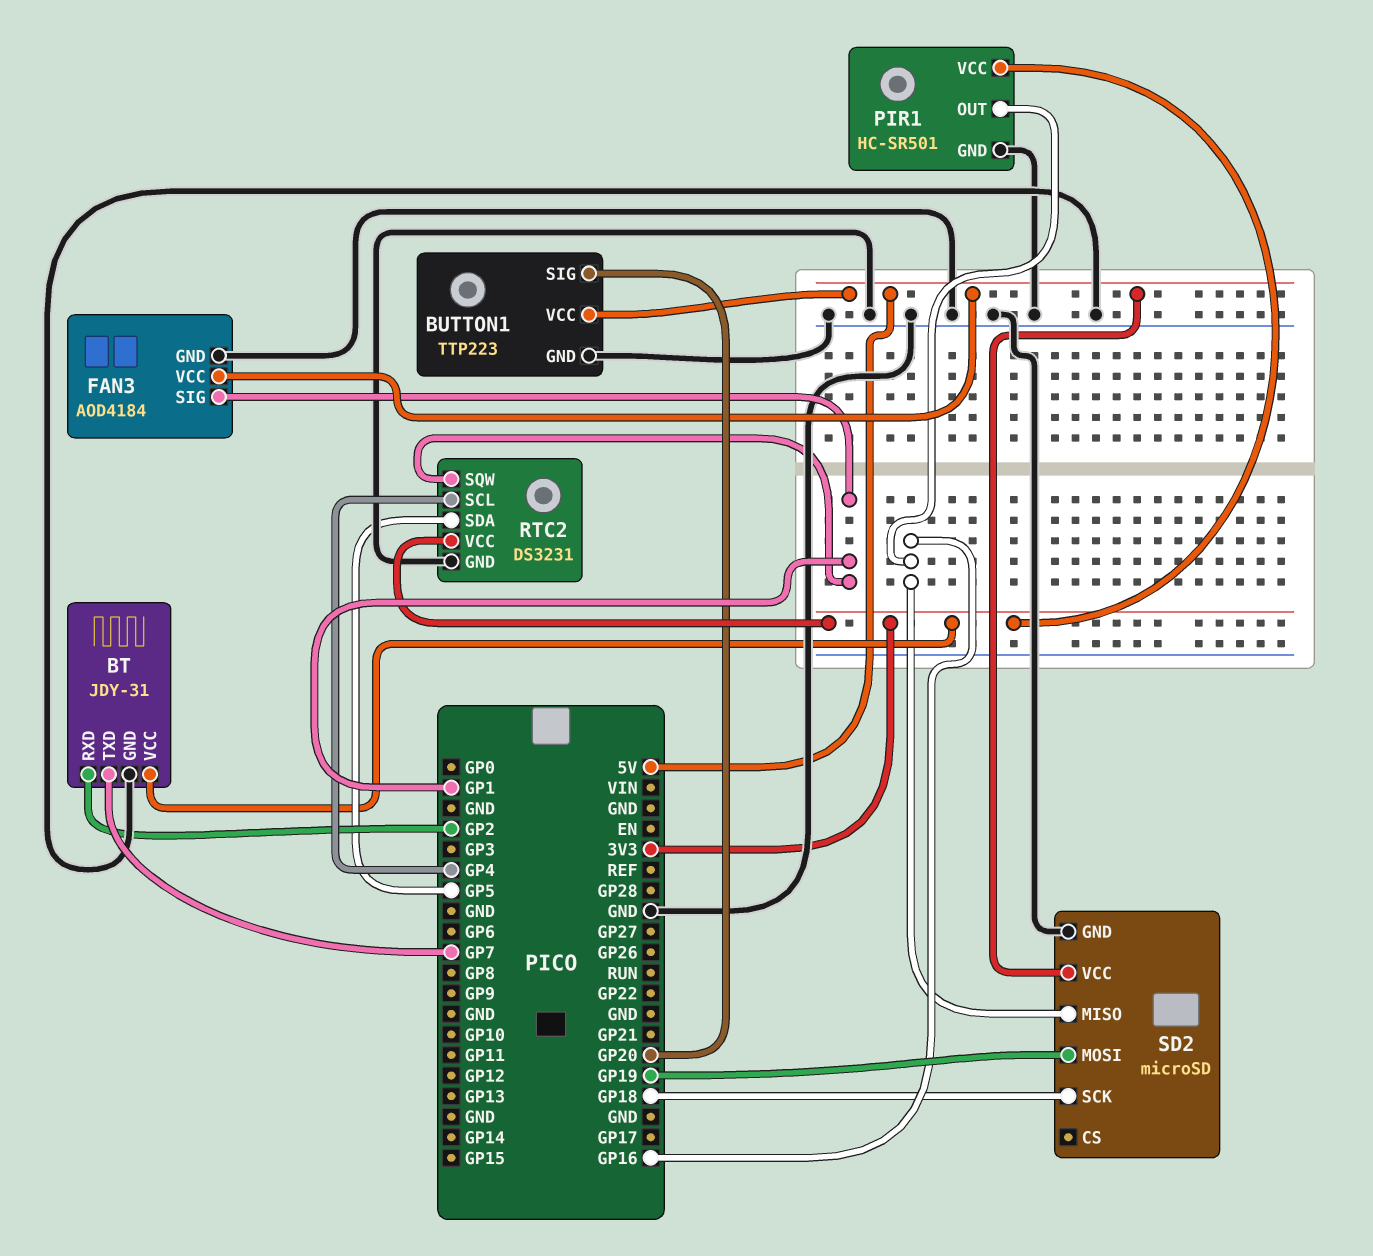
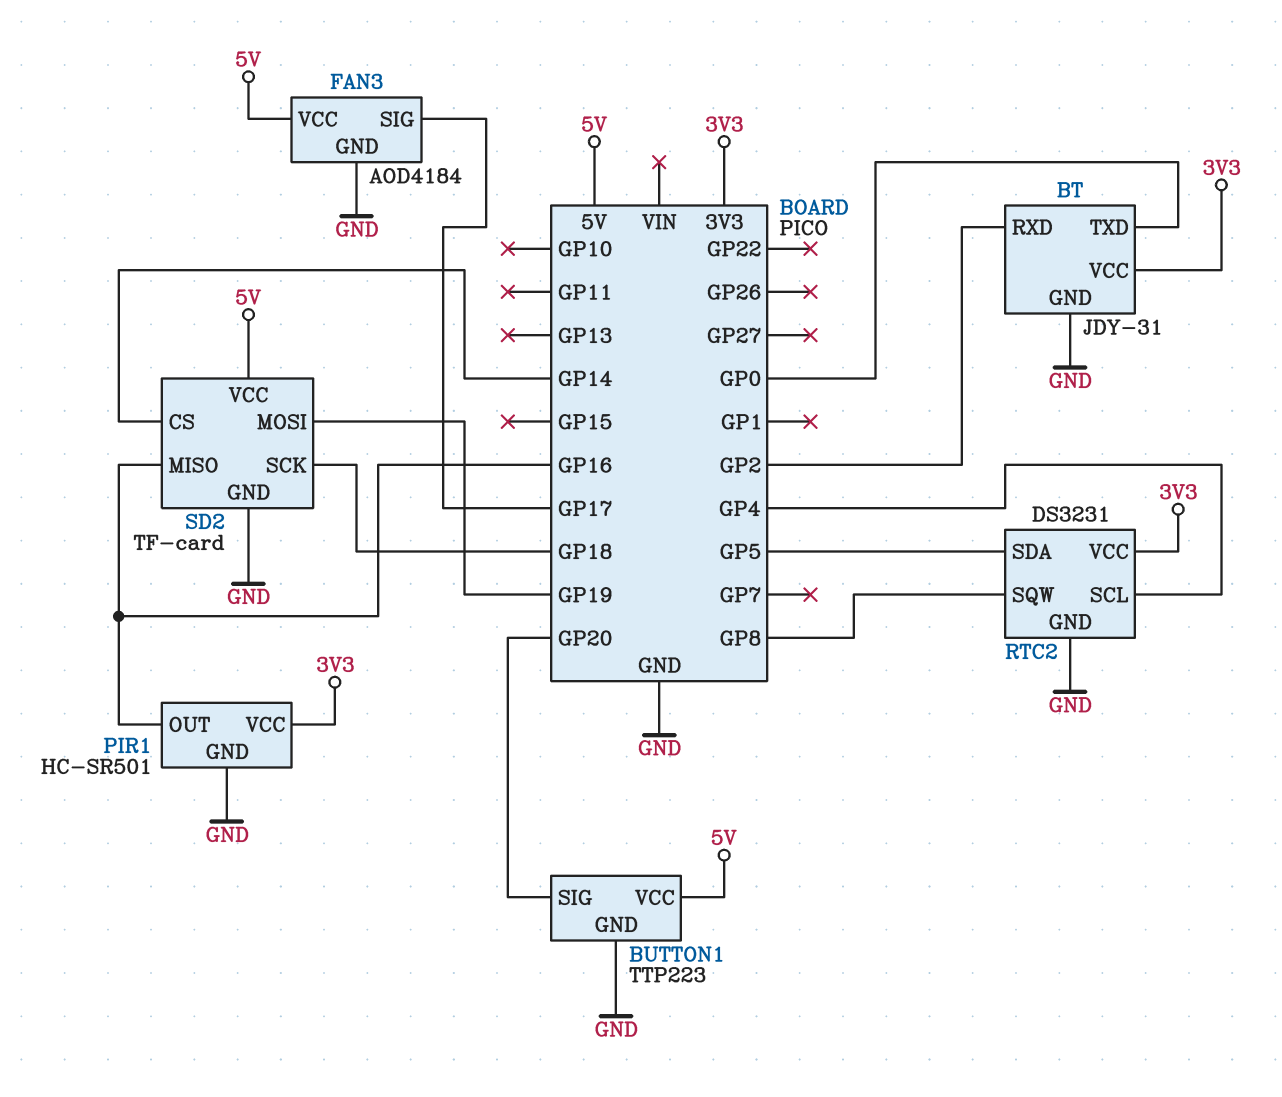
BT pin TXD: GP7 -> GP0
FAN3 pin SIG: GP1 -> GP17
RTC2 pin SQW: GP1 -> GP8
SD2: microSD -> TF-card
SD2 pin CS: none -> GP14

